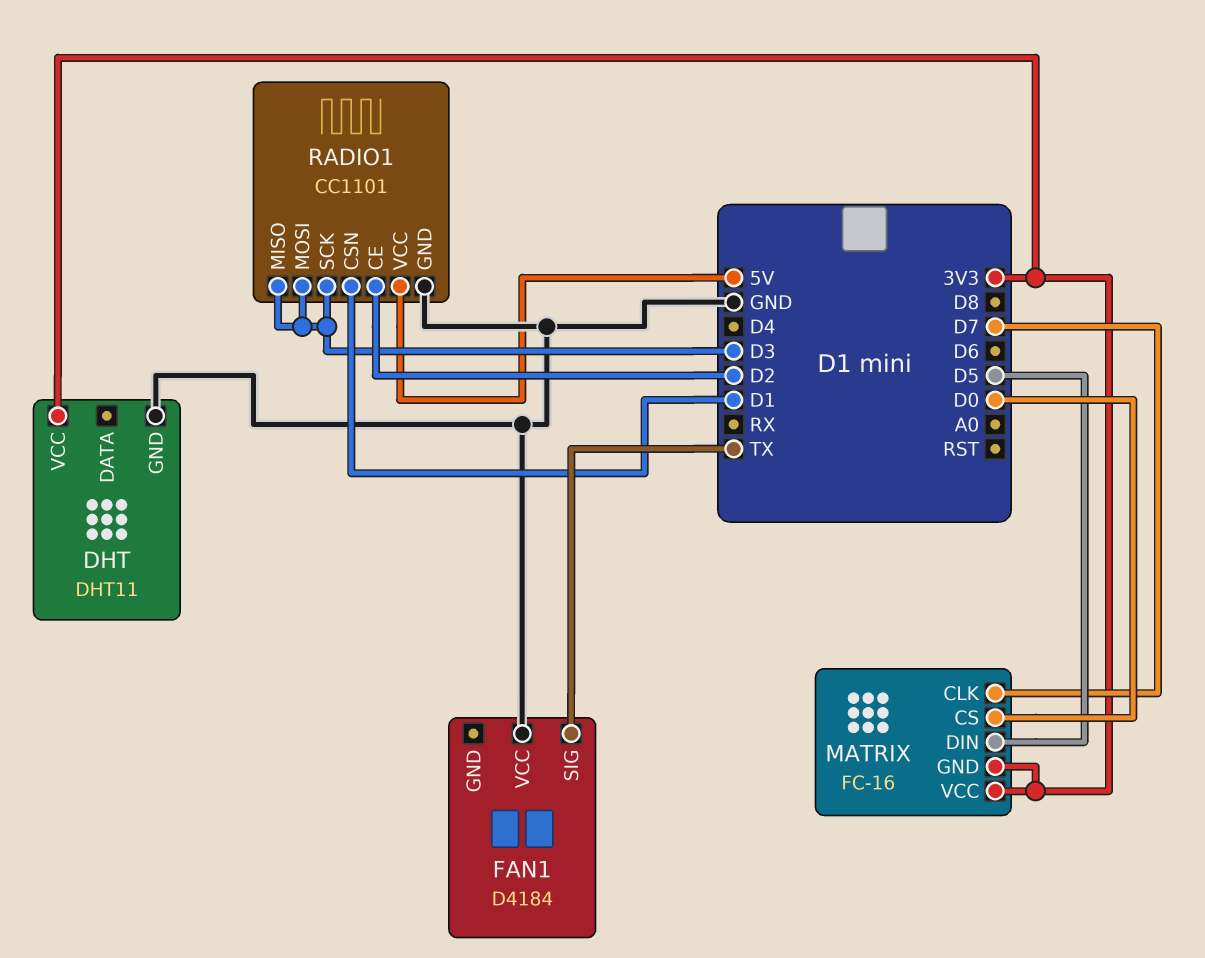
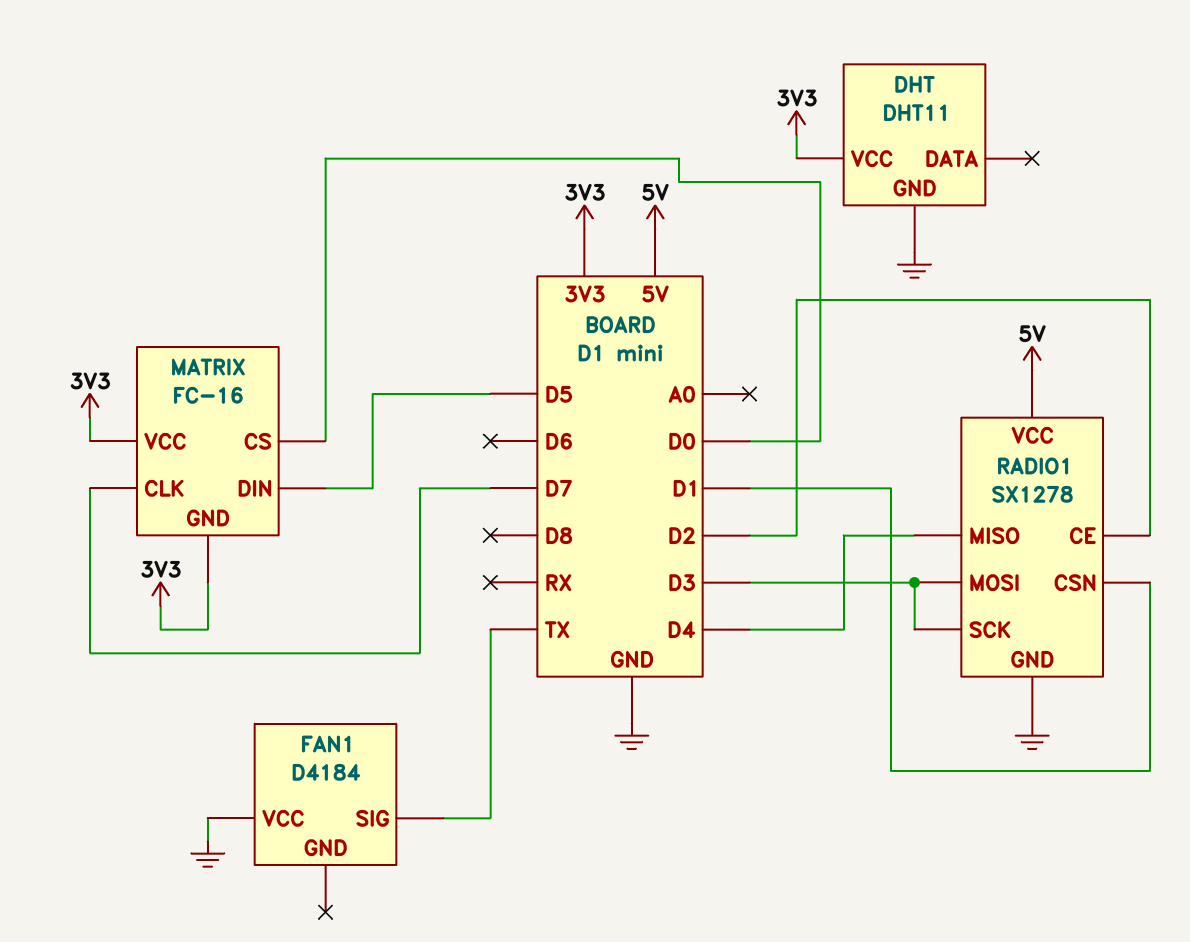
RADIO1: CC1101 -> SX1278
RADIO1 pin MISO: D3 -> D4

